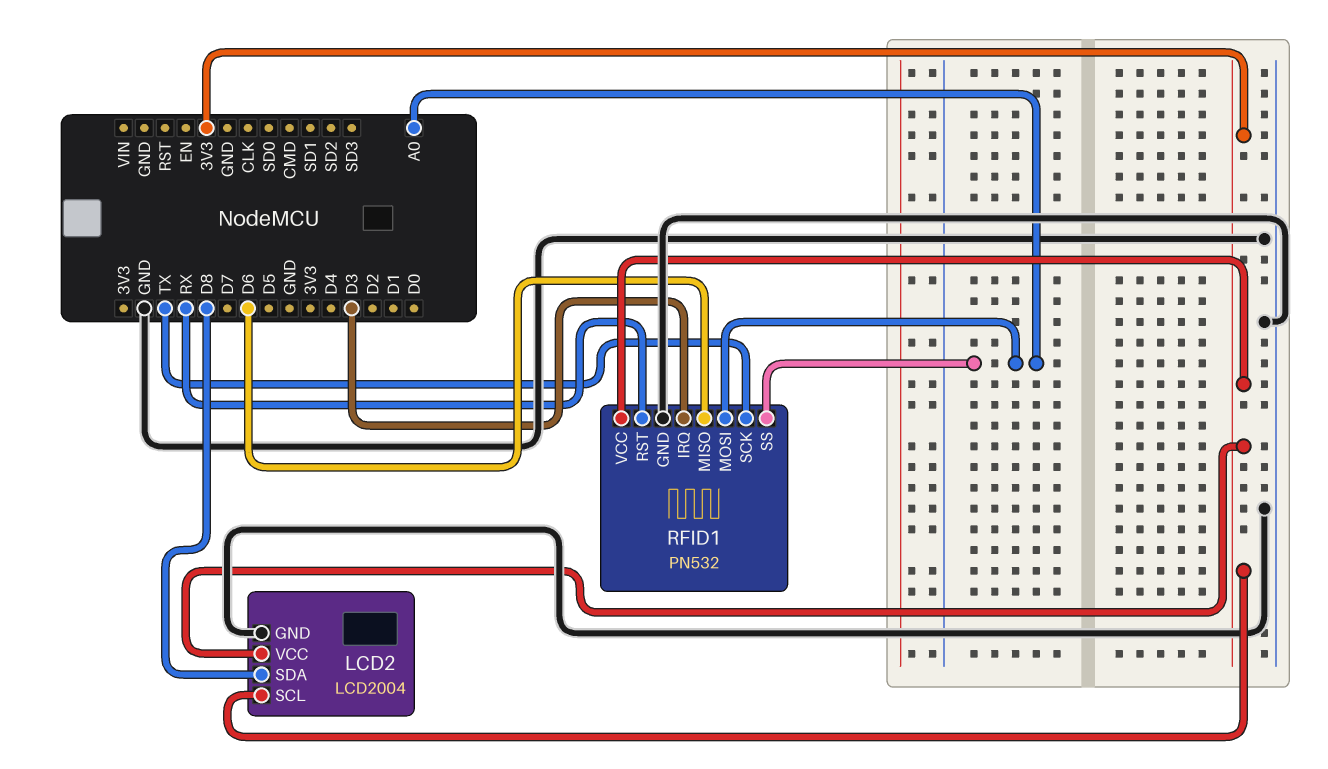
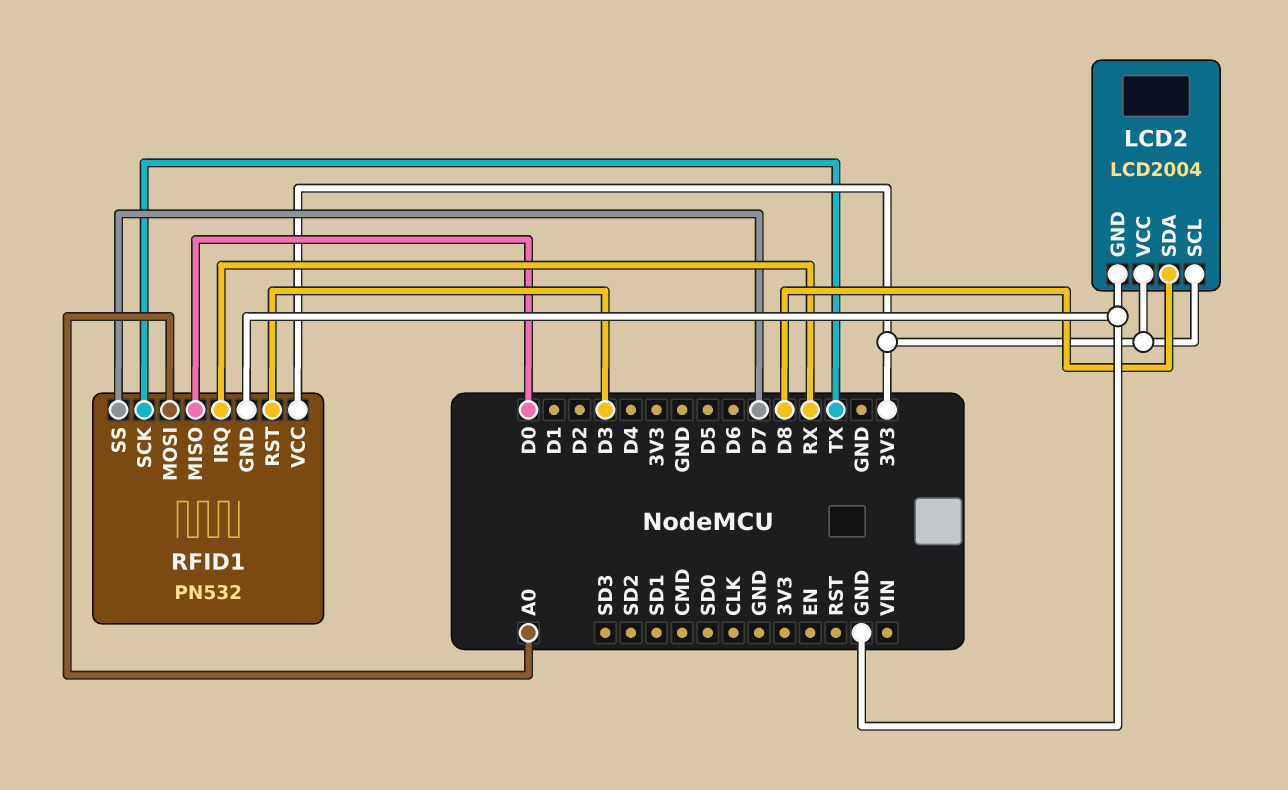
RFID1 pin IRQ: D3 -> RX
RFID1 pin MISO: D6 -> D0
RFID1 pin RST: RX -> D3
RFID1 pin SS: A0 -> D7

